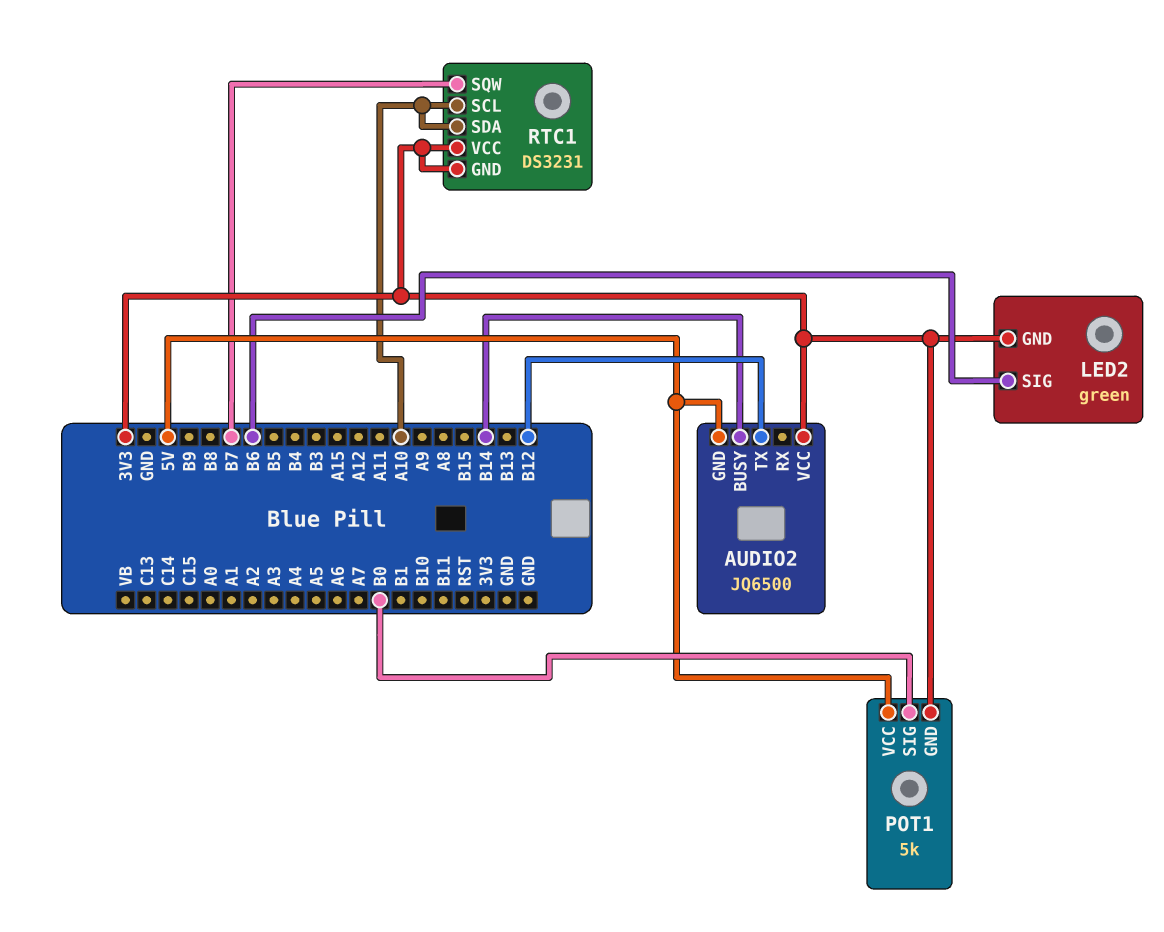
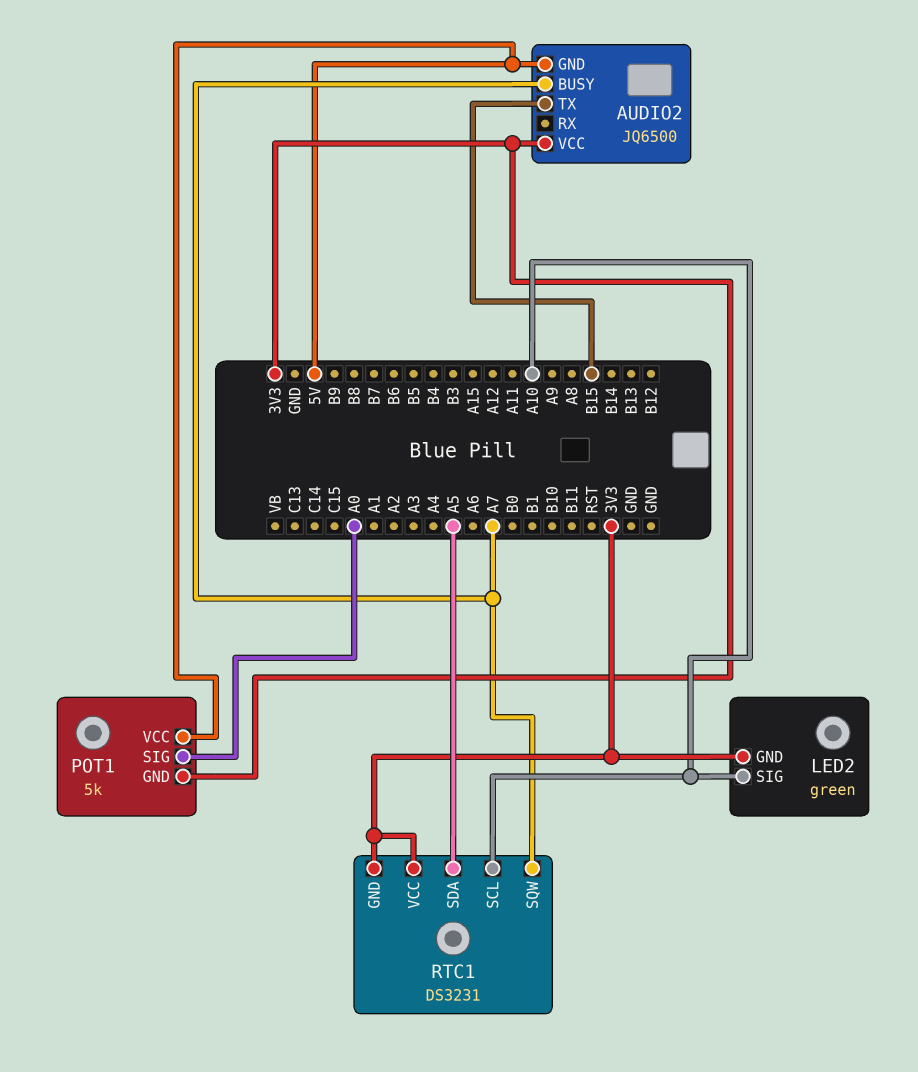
AUDIO2 pin BUSY: B14 -> A7
AUDIO2 pin TX: B12 -> B15
LED2 pin SIG: B6 -> A10
POT1 pin SIG: B0 -> A0
RTC1 pin SDA: A10 -> A5
RTC1 pin SQW: B7 -> A7

